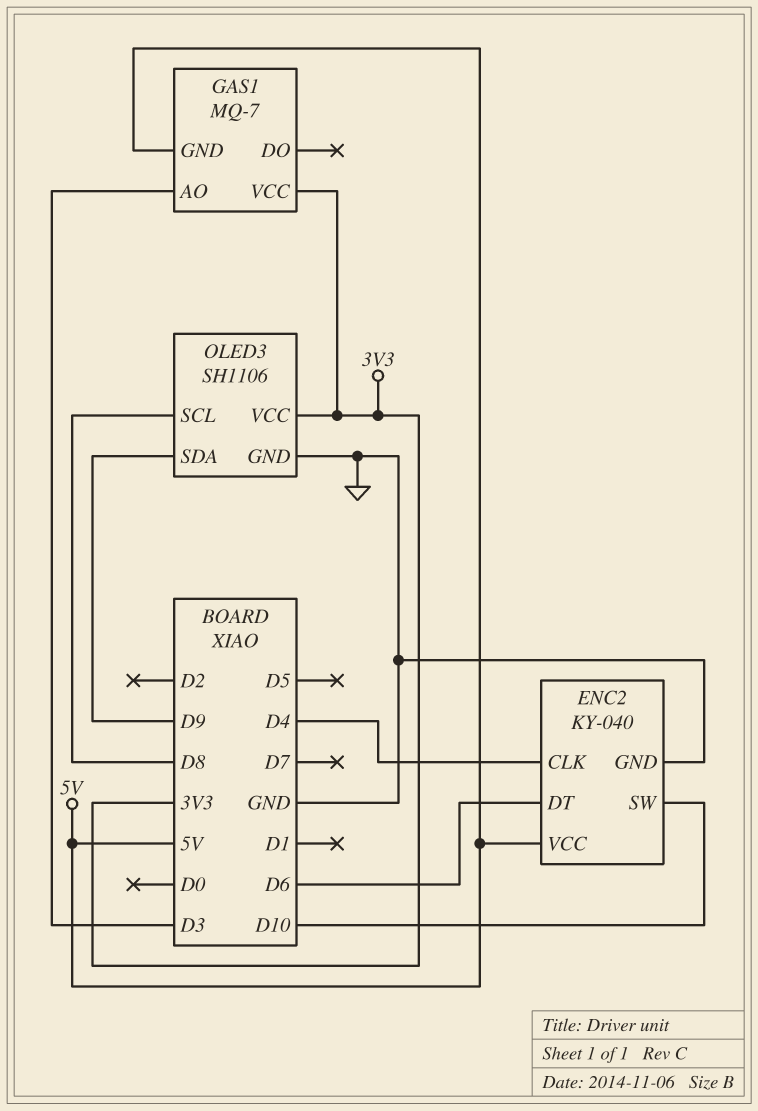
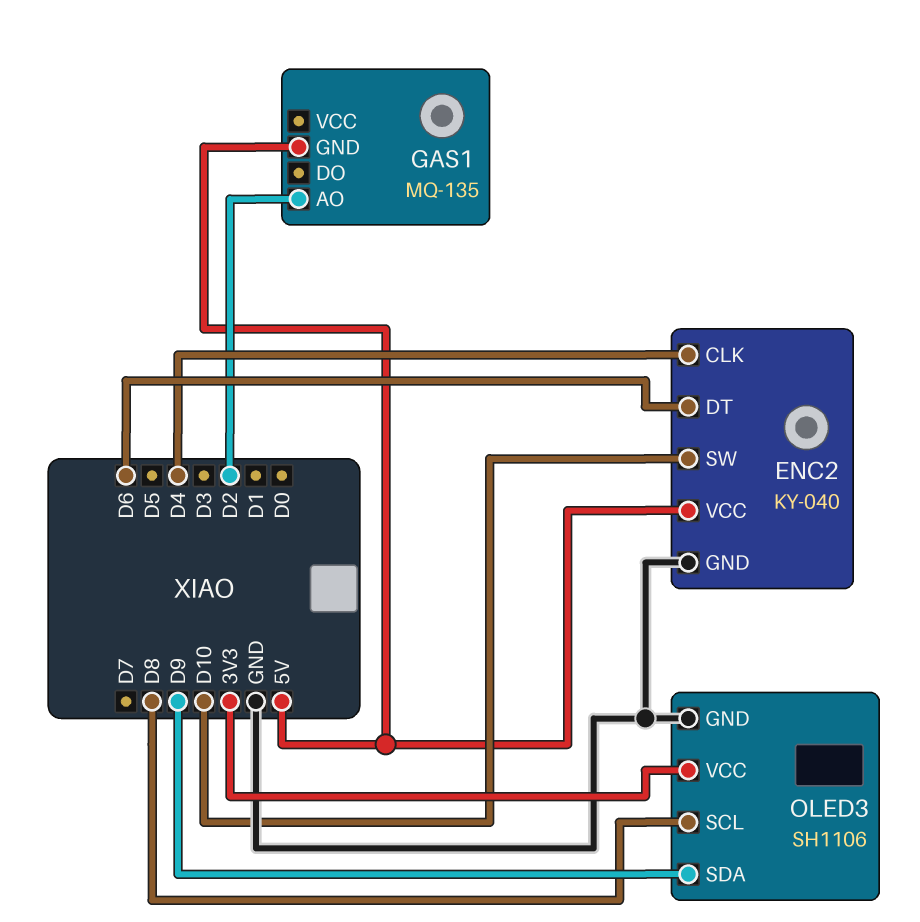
GAS1: MQ-7 -> MQ-135
GAS1 pin AO: D3 -> D2
GAS1 pin VCC: 3V3 -> none

